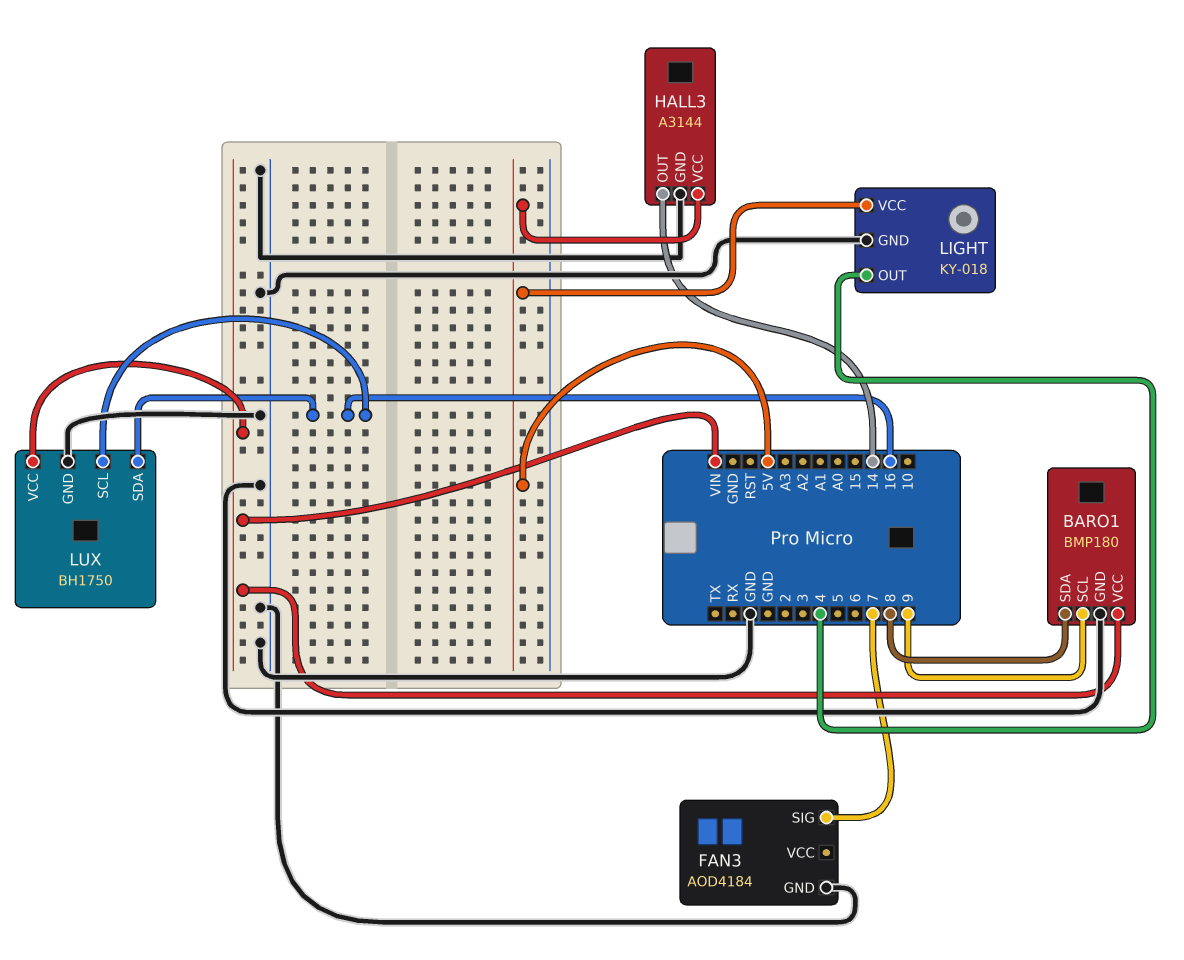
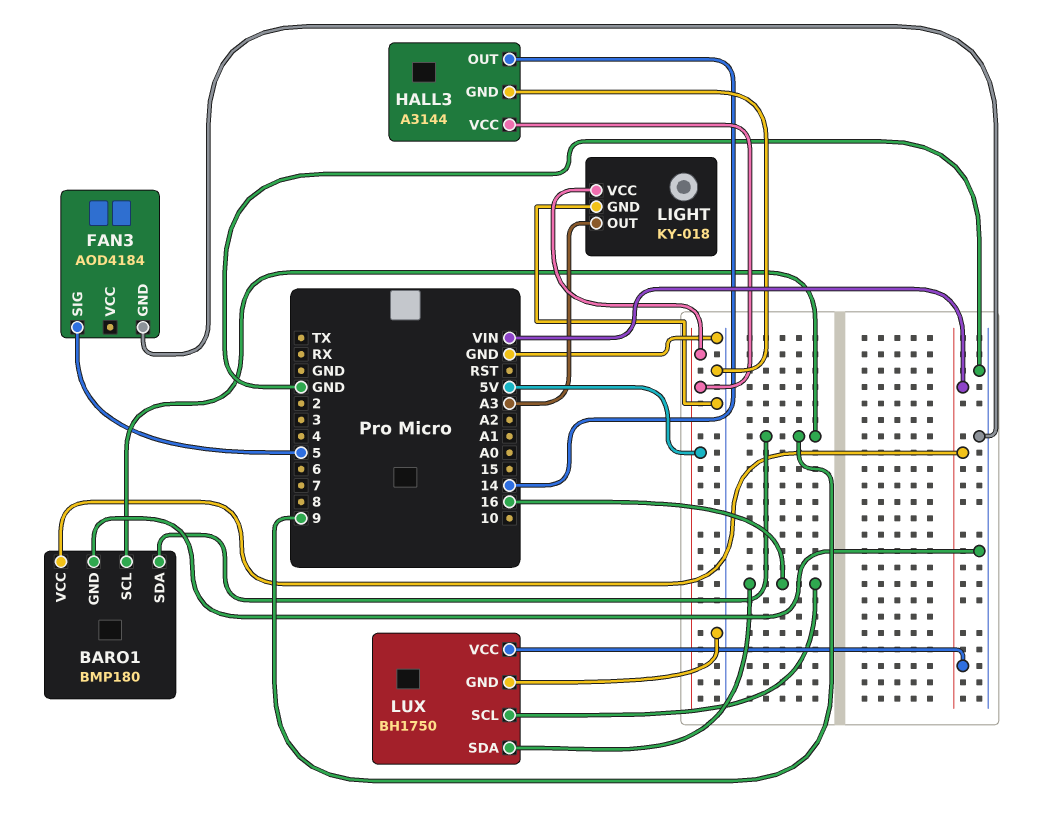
BARO1 pin SDA: 8 -> 9
FAN3 pin SIG: 7 -> 5
LIGHT pin OUT: 4 -> A3

